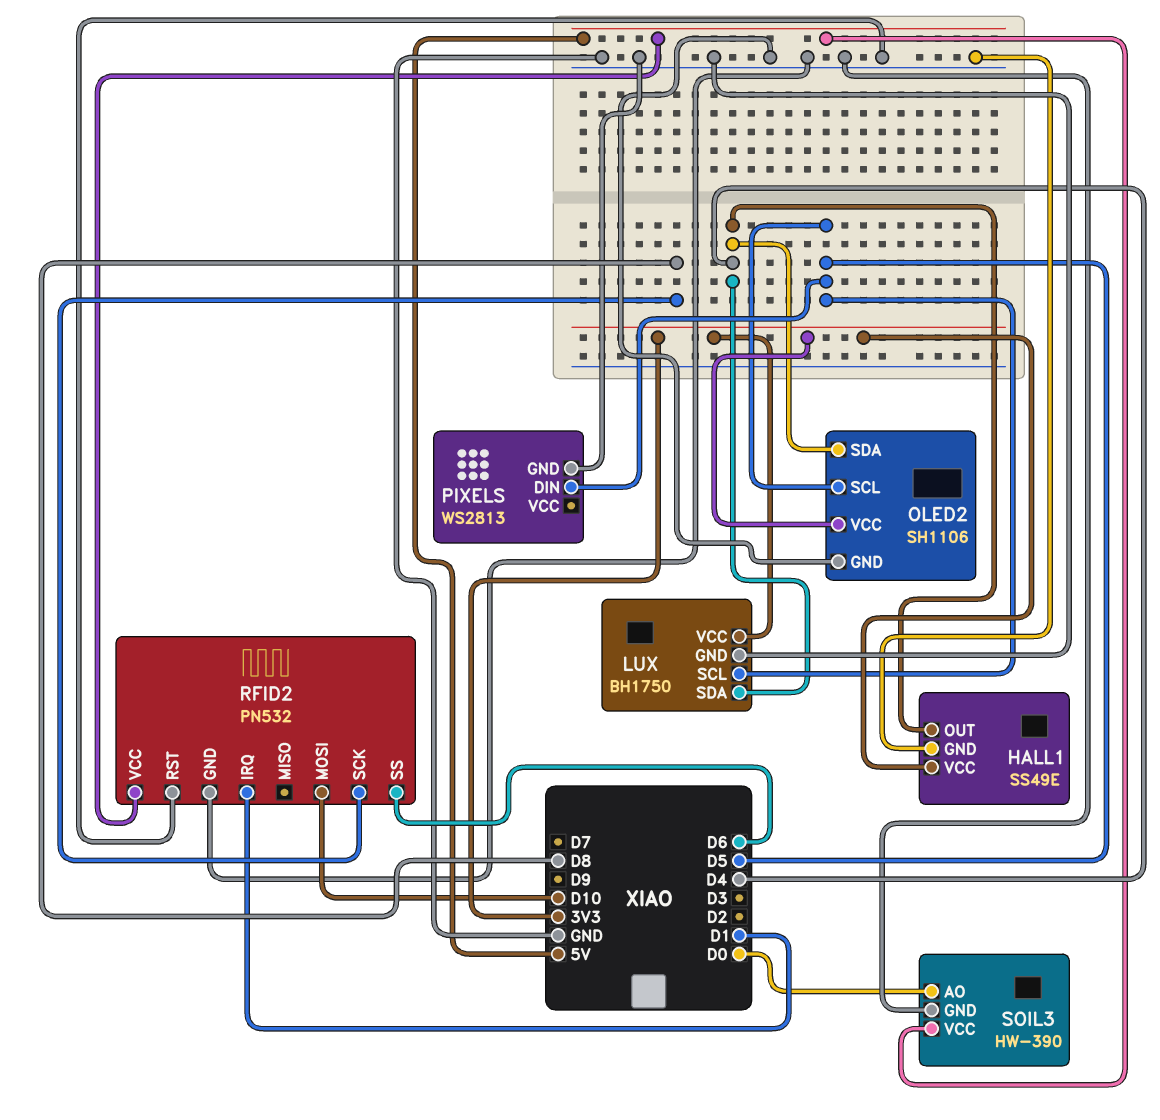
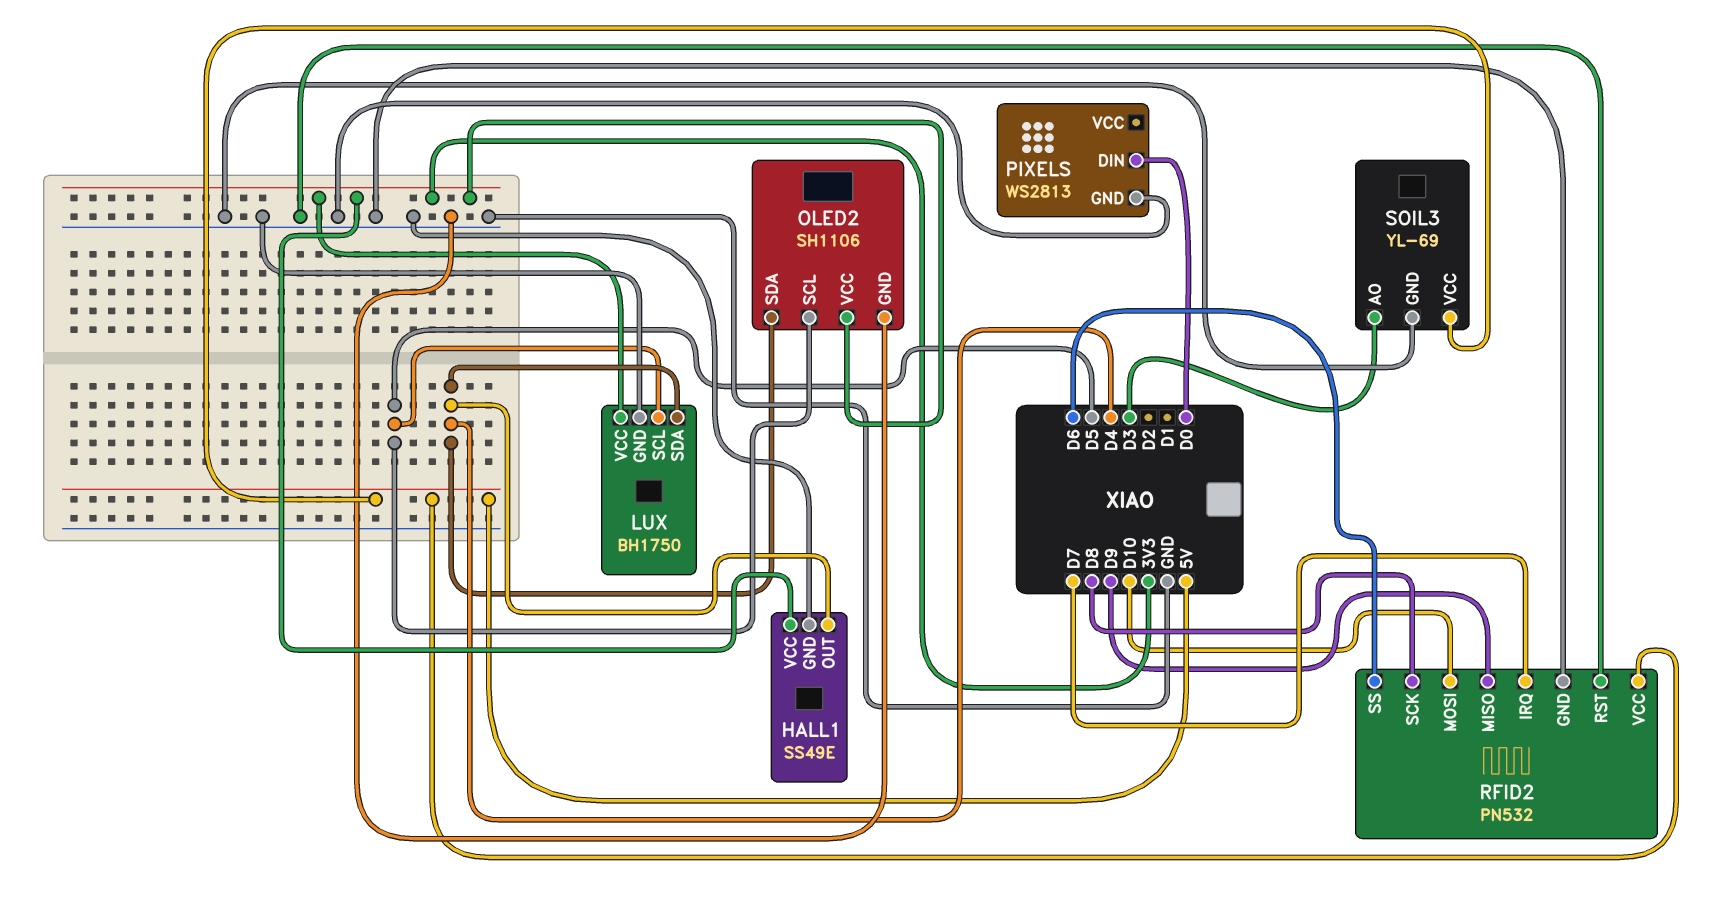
PIXELS pin DIN: D5 -> D0
RFID2 pin IRQ: D1 -> D7
RFID2 pin MISO: none -> D9
SOIL3: HW-390 -> YL-69
SOIL3 pin AO: D0 -> D3

